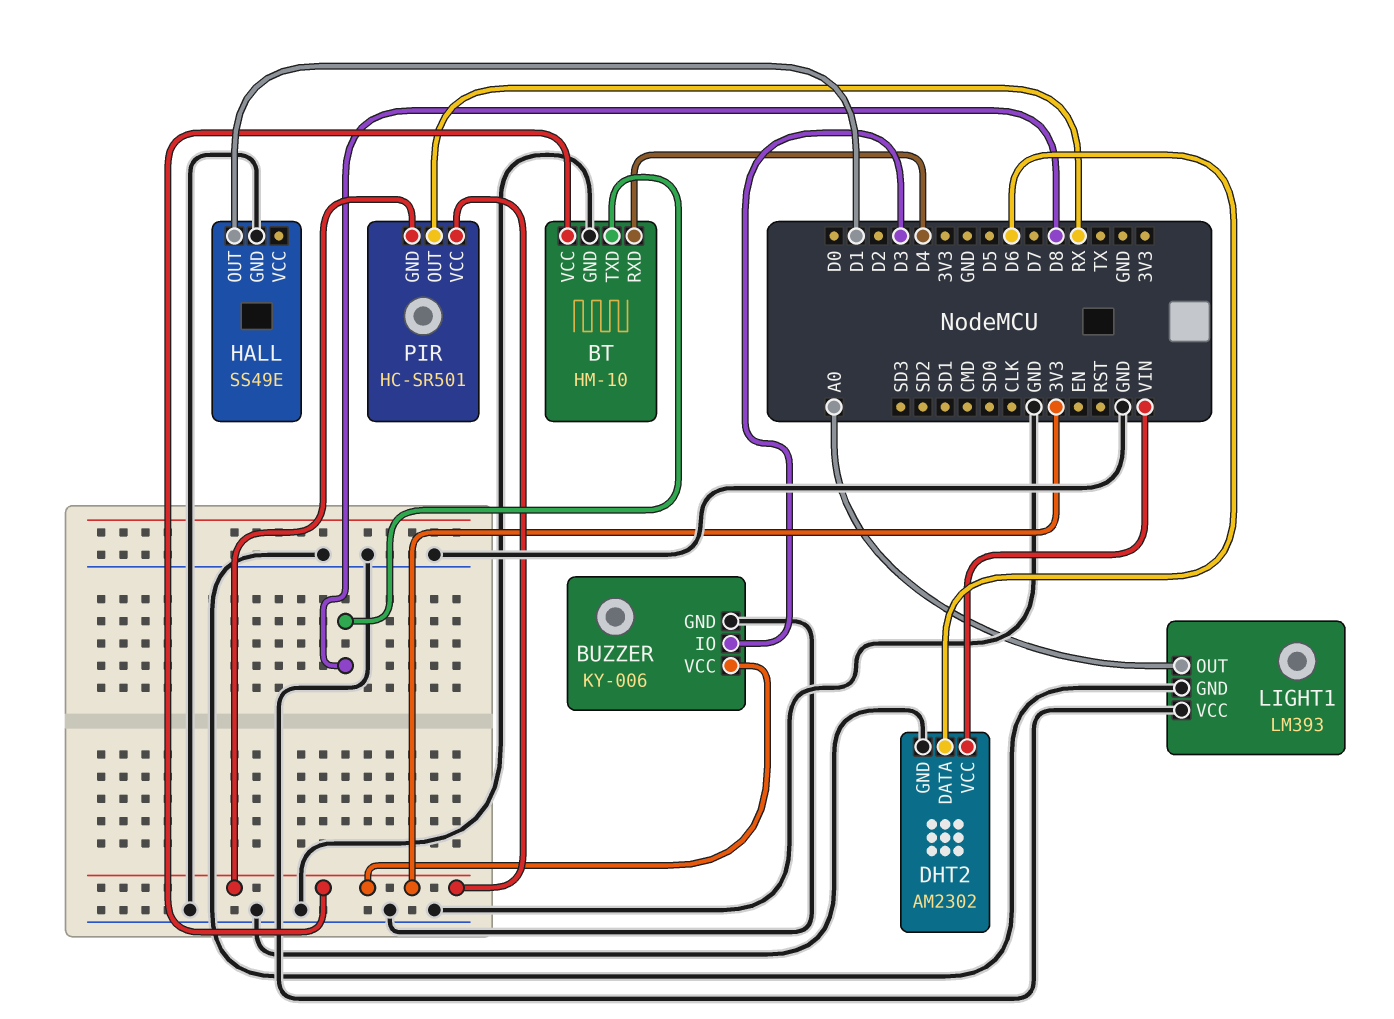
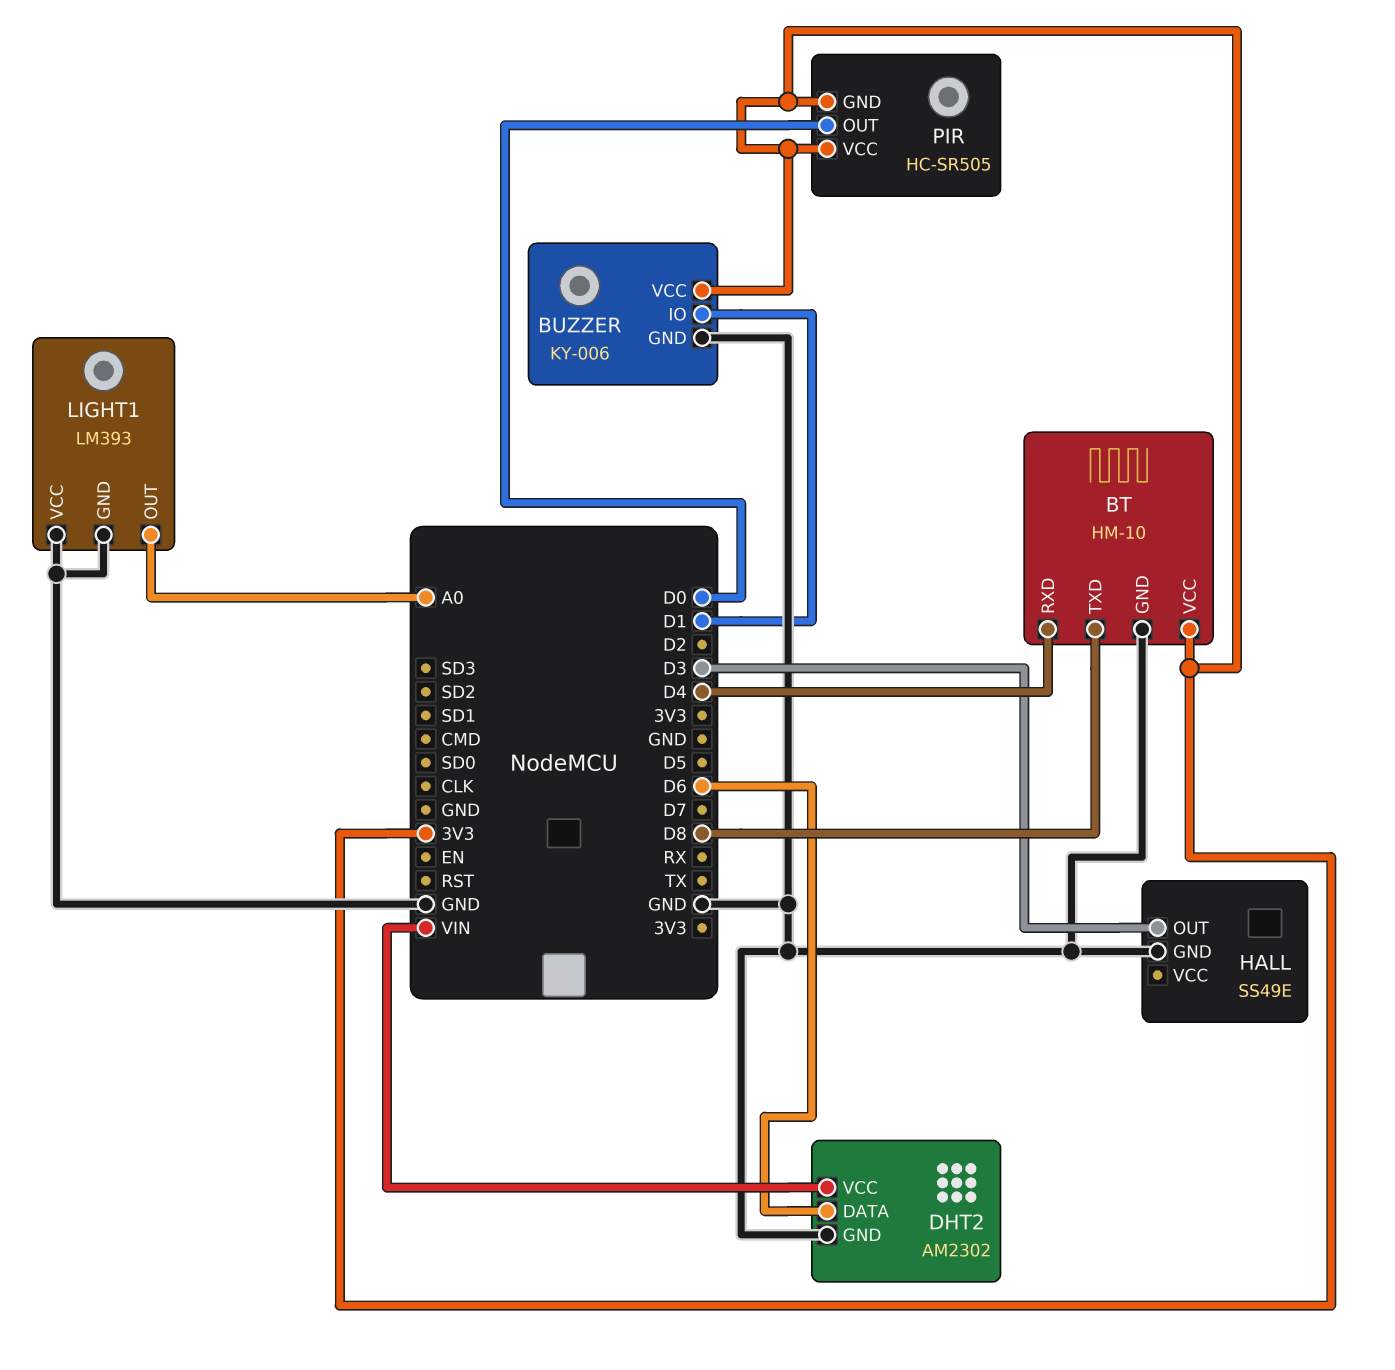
BUZZER pin IO: D3 -> D1
HALL pin OUT: D1 -> D3
PIR: HC-SR501 -> HC-SR505
PIR pin OUT: RX -> D0

